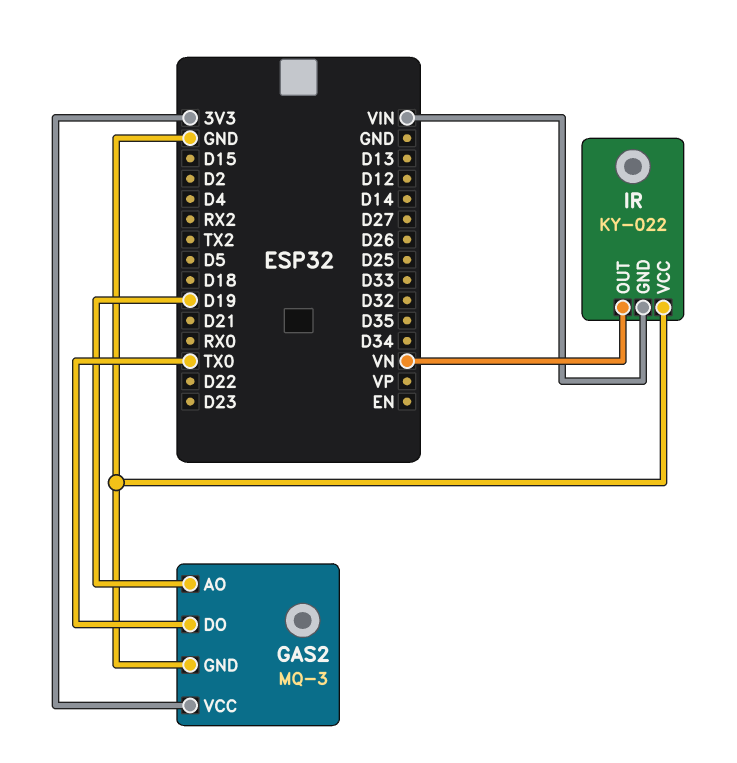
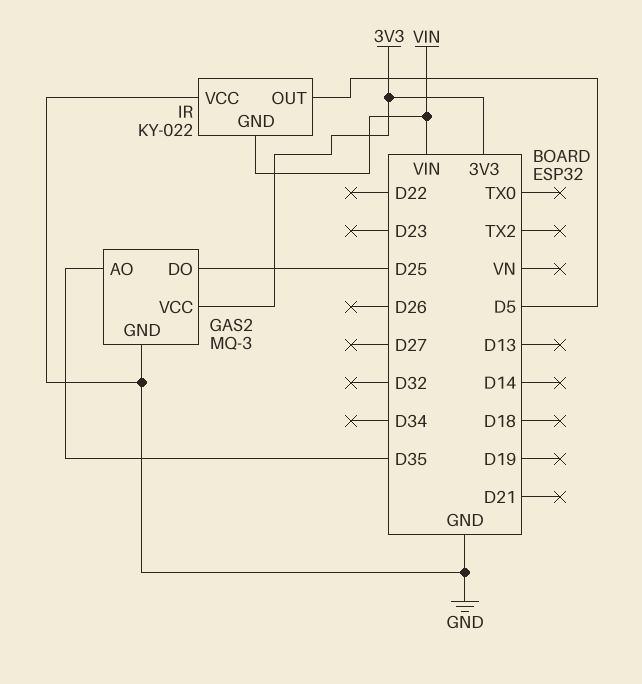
GAS2 pin AO: D19 -> D35
GAS2 pin DO: TX0 -> D25
IR pin OUT: VN -> D5

